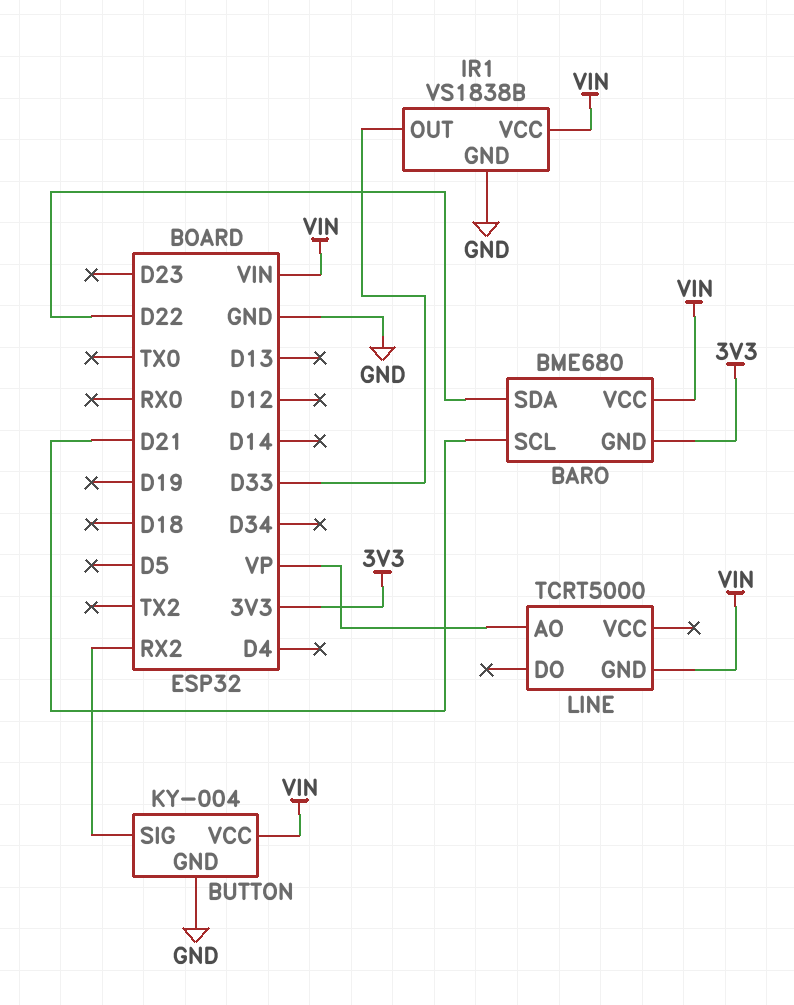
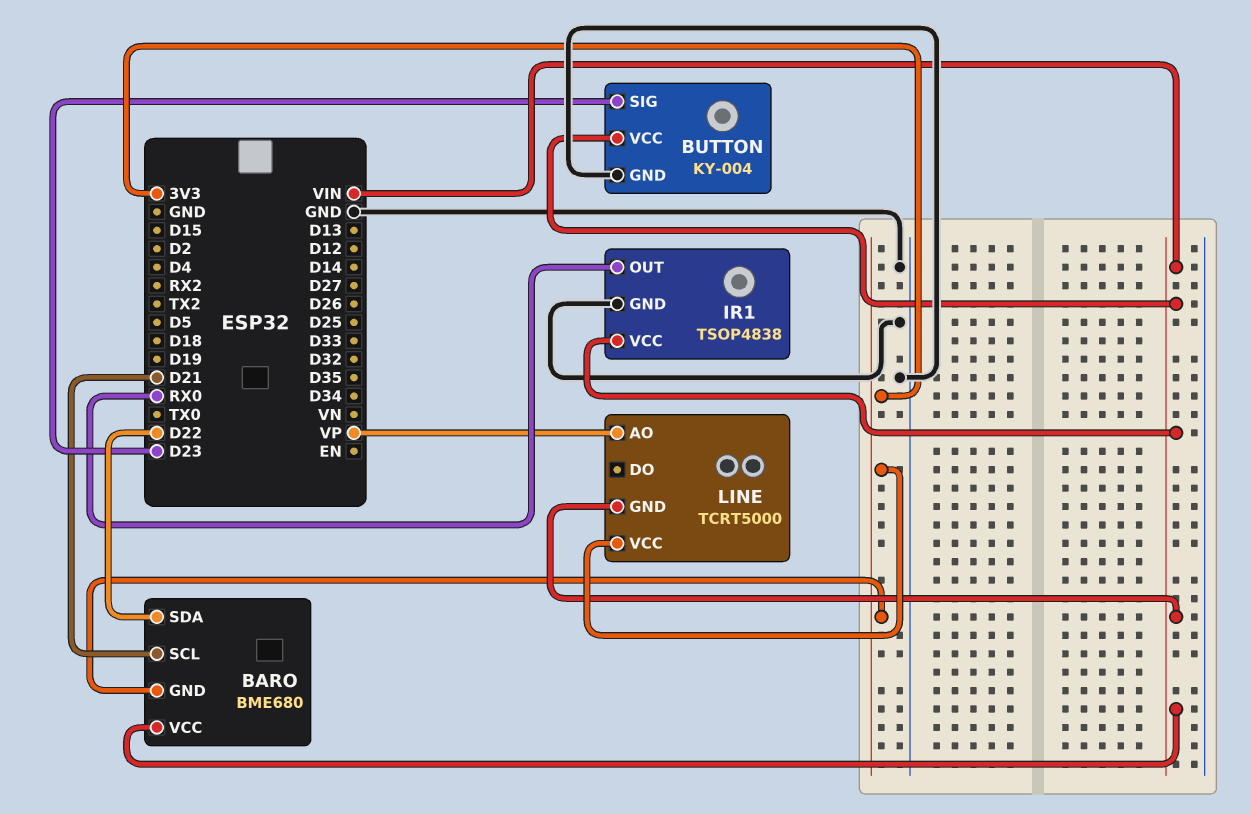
BUTTON pin SIG: RX2 -> D23
IR1: VS1838B -> TSOP4838
IR1 pin OUT: D33 -> RX0
LINE pin VCC: none -> 3V3

